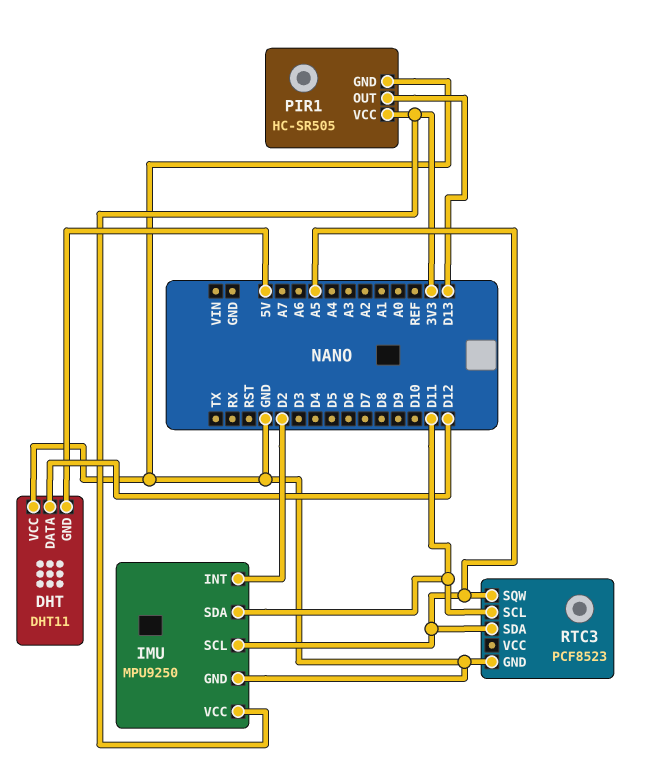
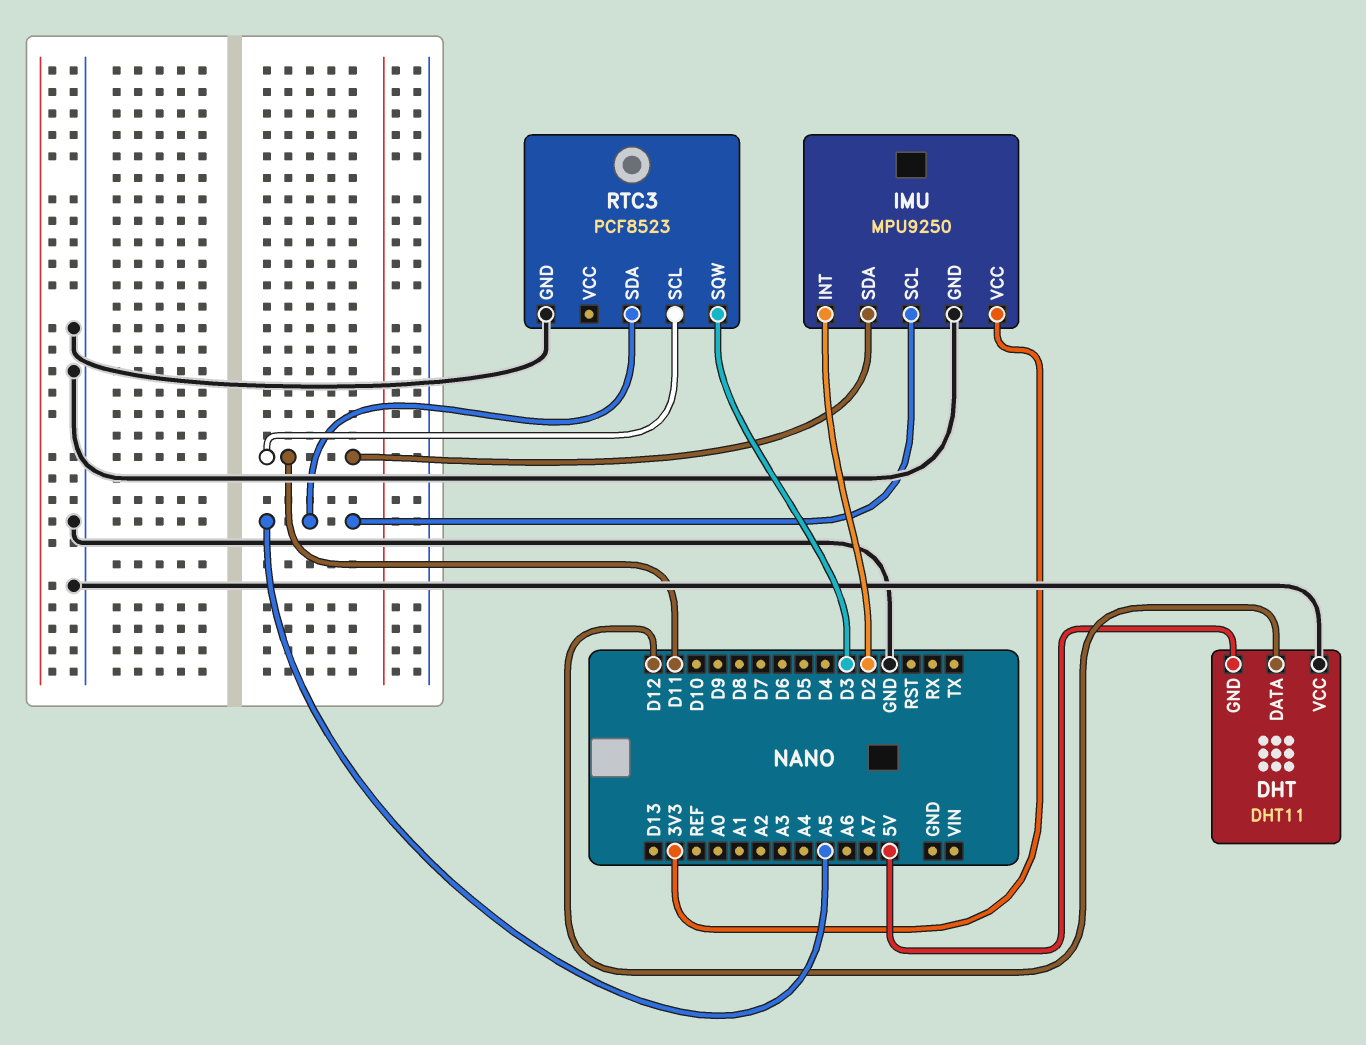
PIR1: HC-SR505 -> none
PIR1 pin GND: GND -> none
PIR1 pin OUT: D13 -> none
PIR1 pin VCC: 3V3 -> none
RTC3 pin SQW: A5 -> D3

